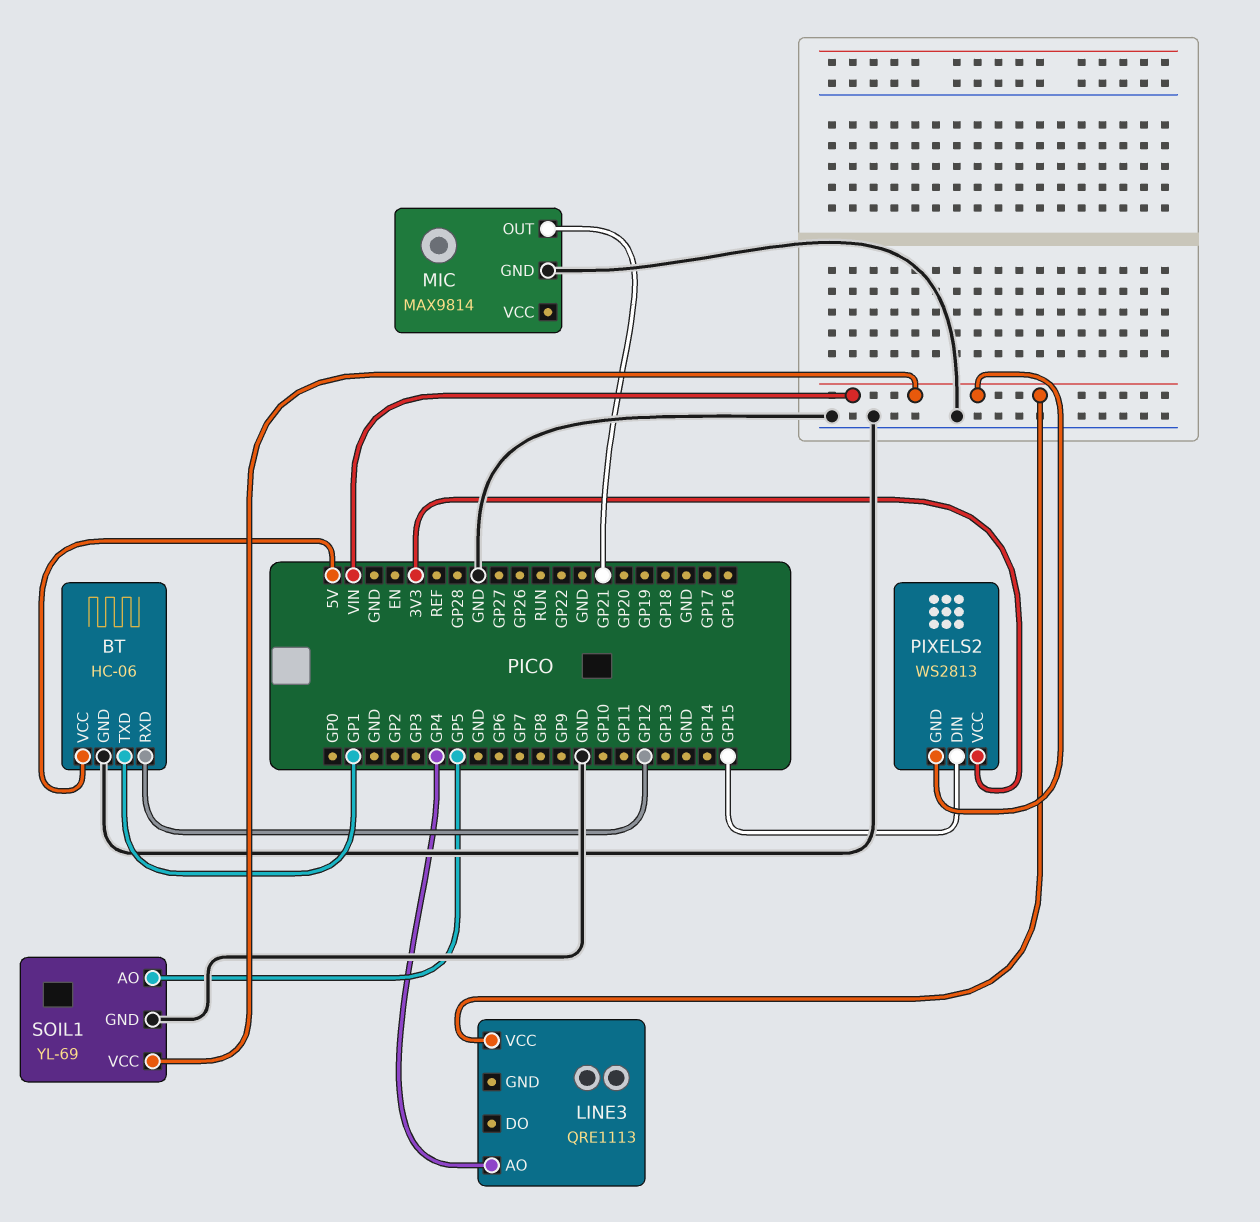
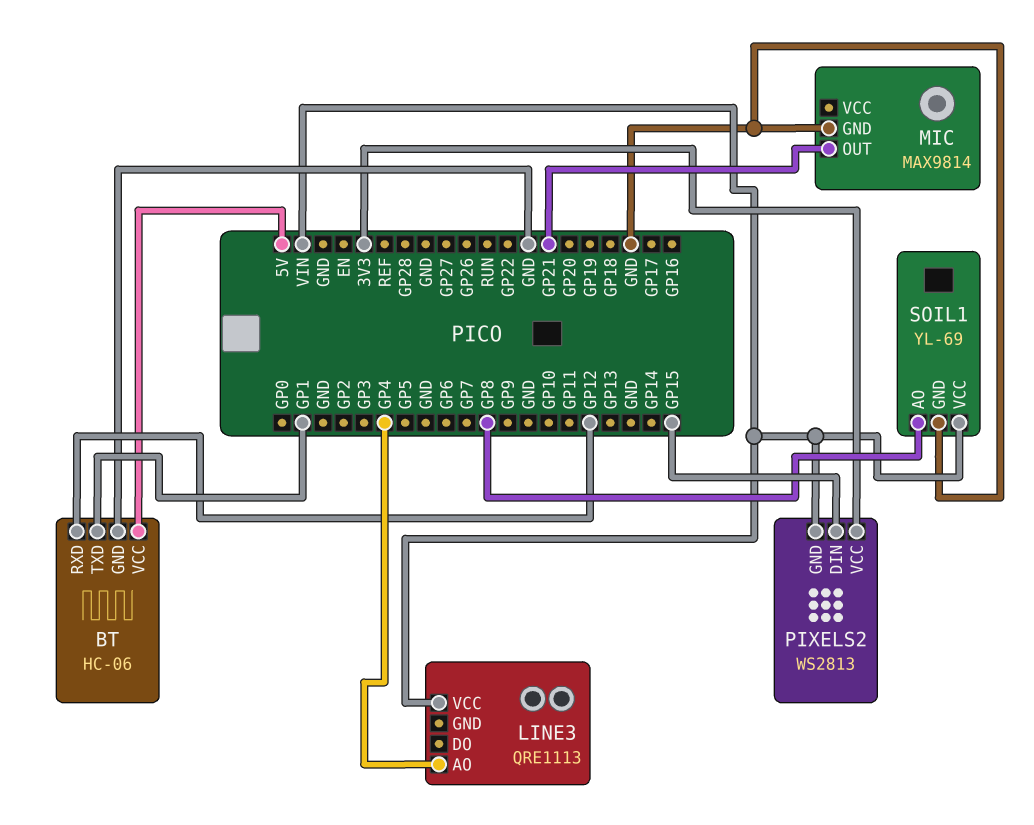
SOIL1 pin AO: GP5 -> GP8

